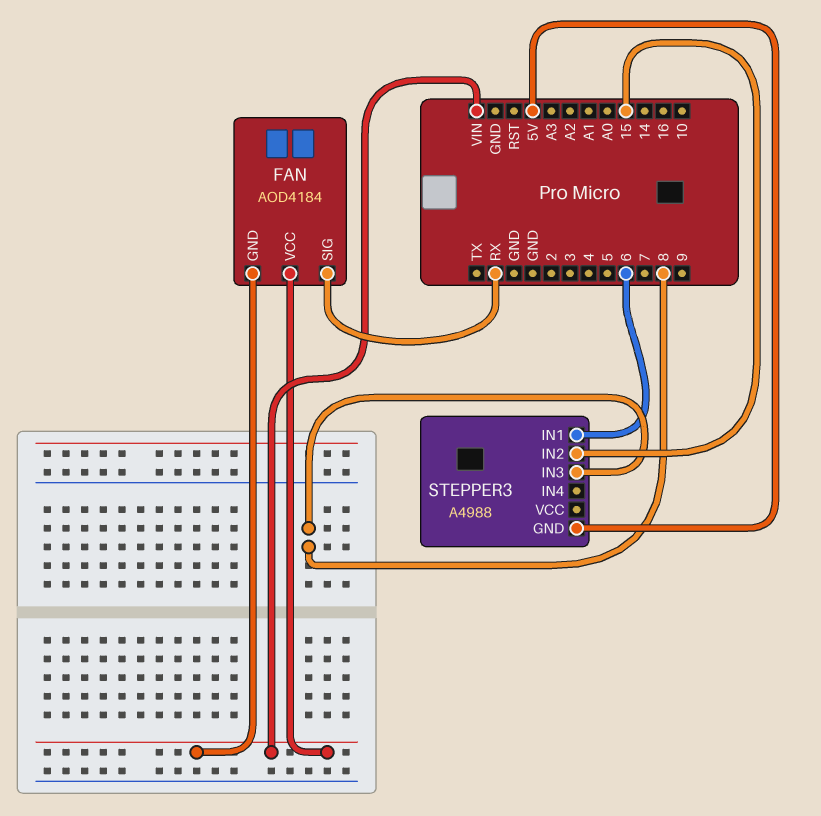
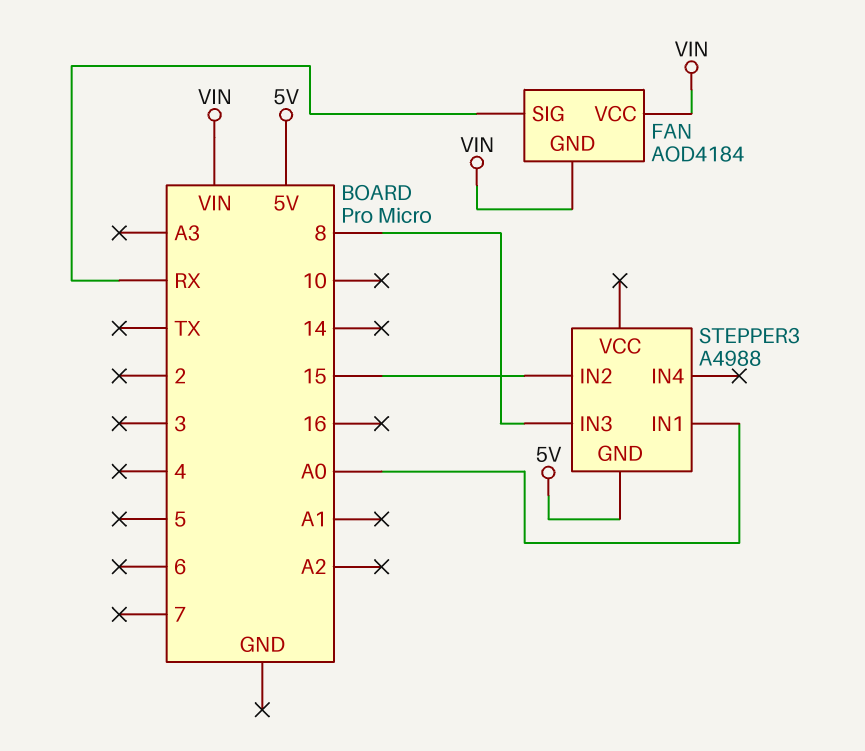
STEPPER3 pin IN1: 6 -> A0

